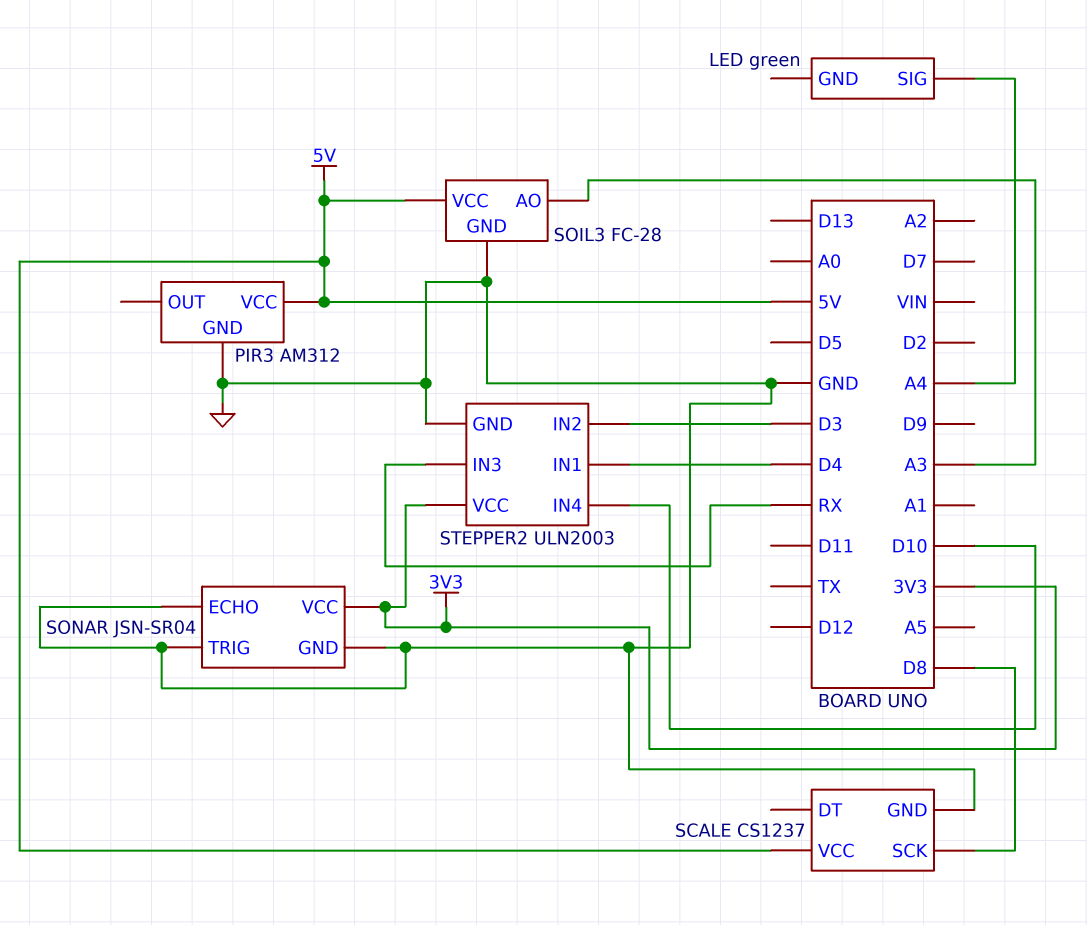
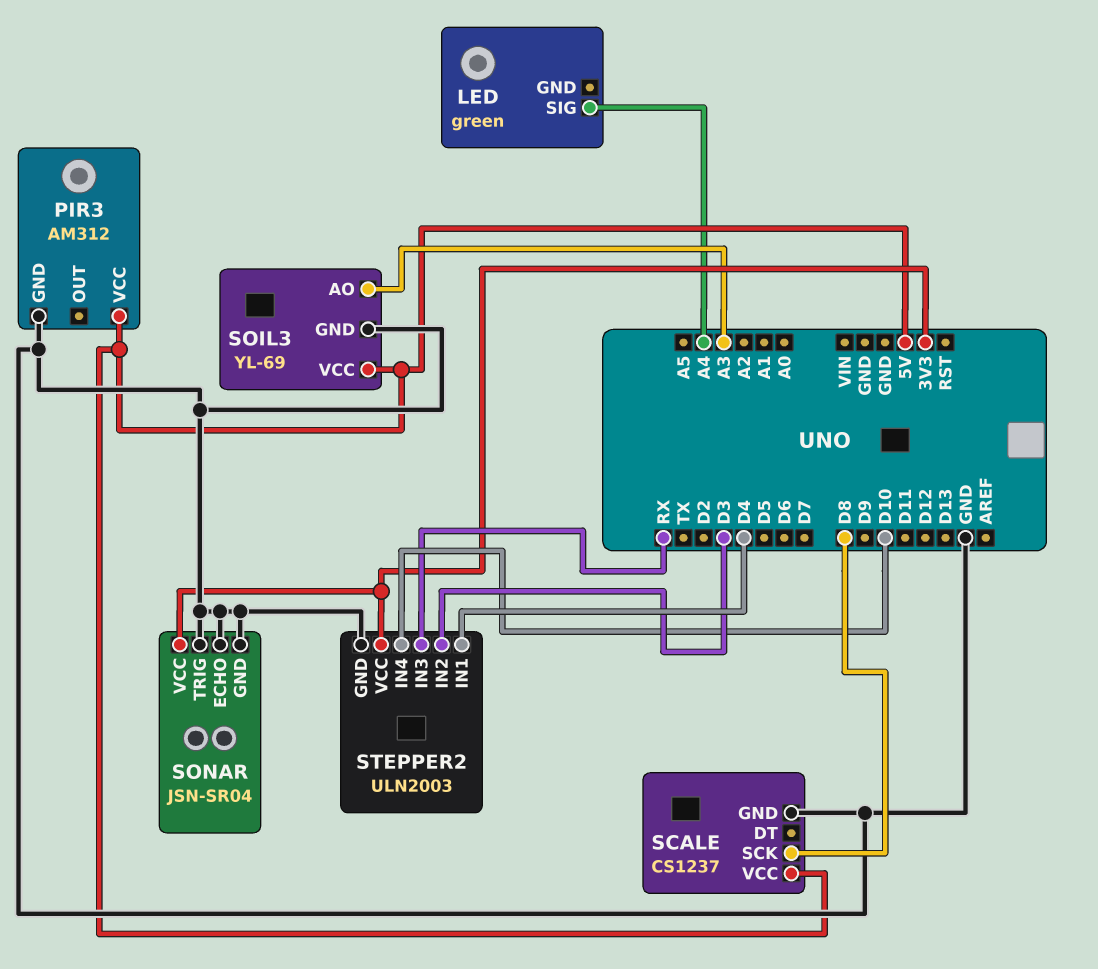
SOIL3: FC-28 -> YL-69

